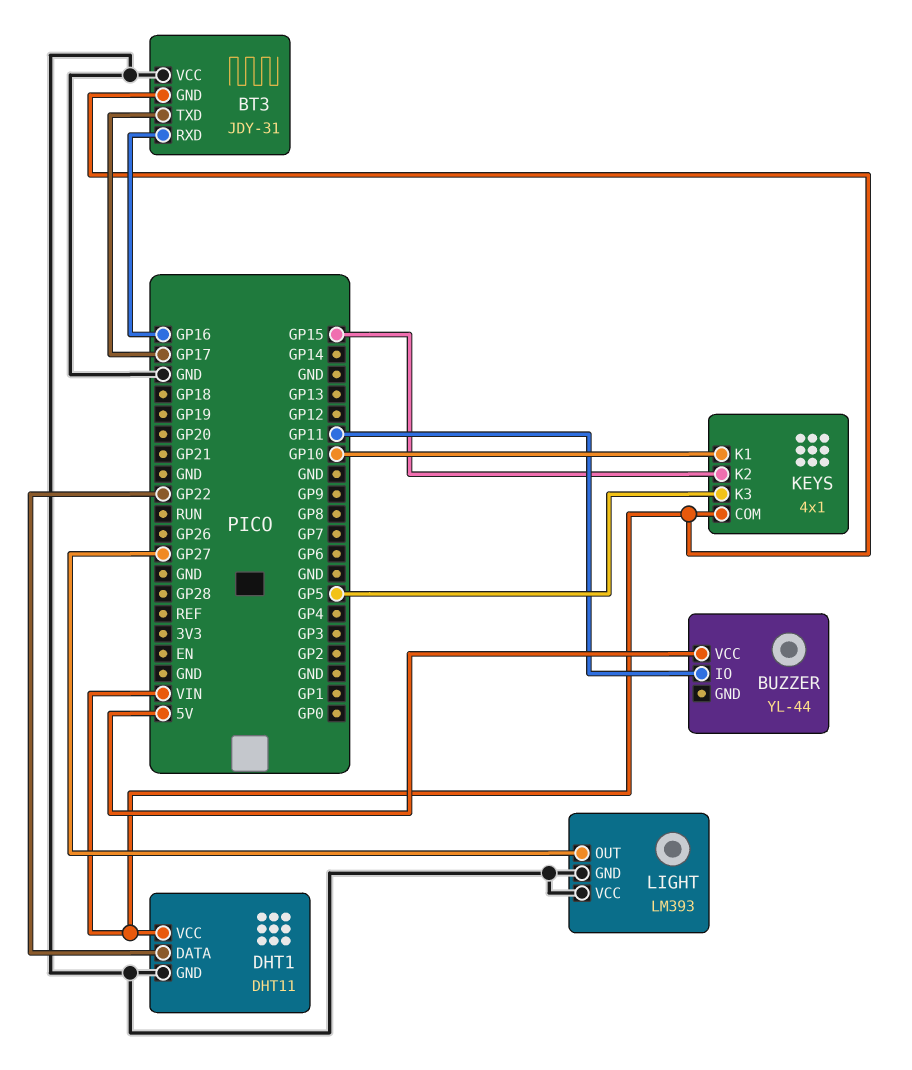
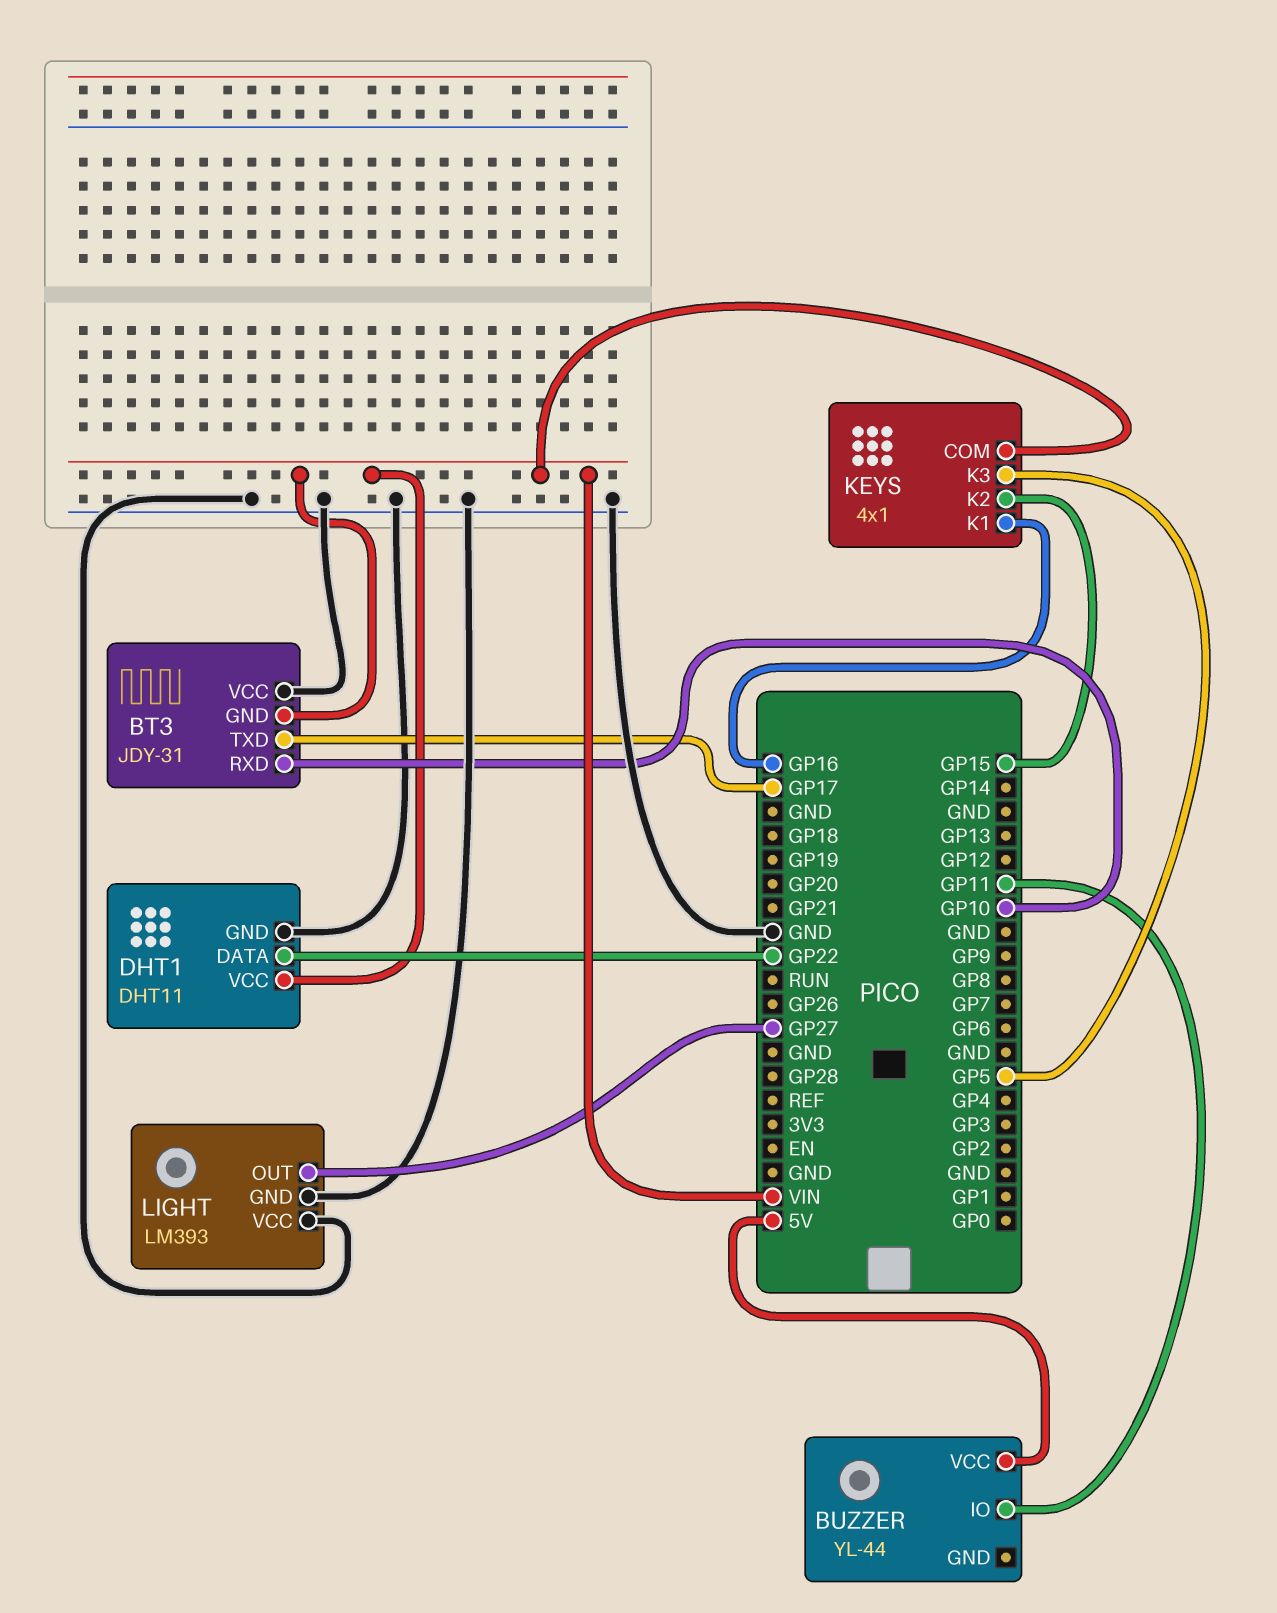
BT3 pin RXD: GP16 -> GP10
KEYS pin K1: GP10 -> GP16

